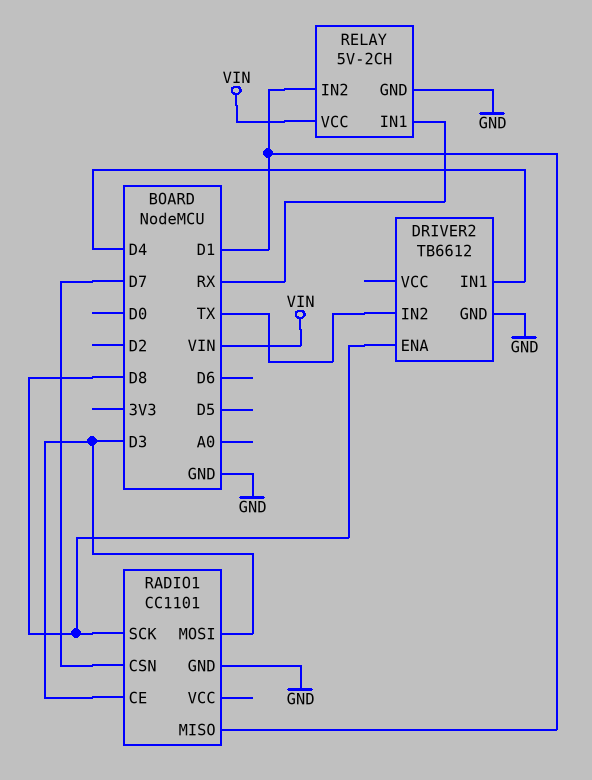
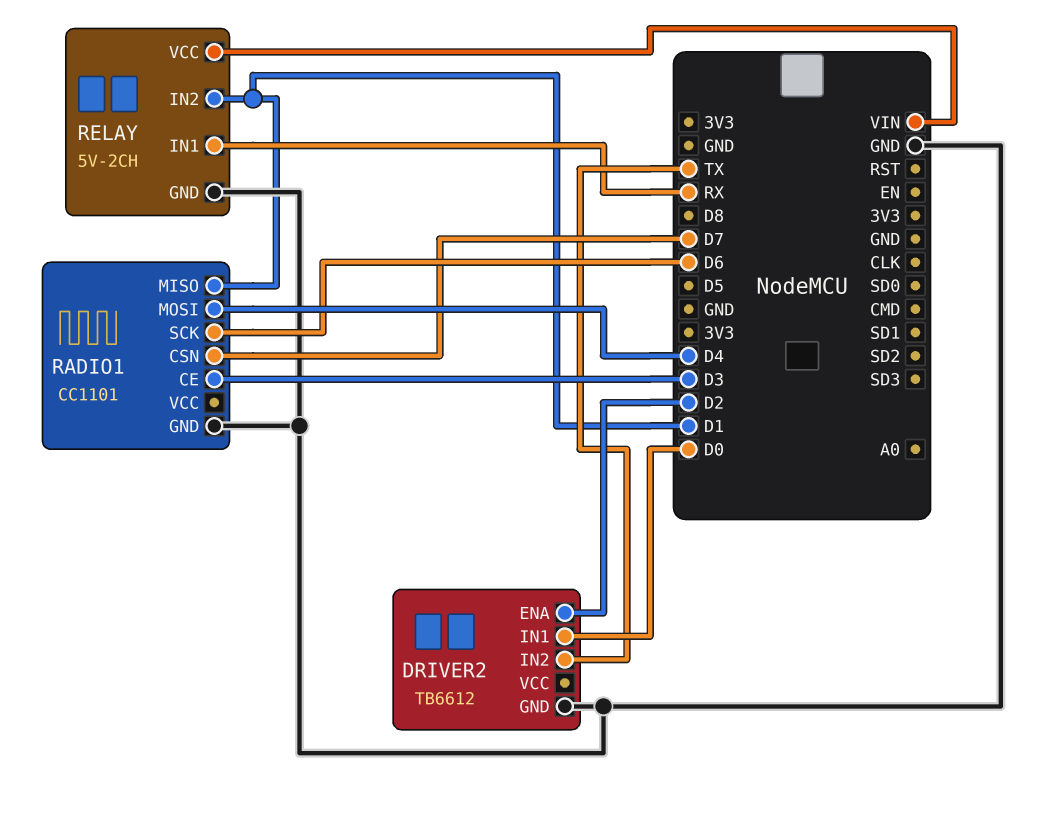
DRIVER2 pin ENA: D8 -> D2
DRIVER2 pin IN1: D4 -> D0
RADIO1 pin MOSI: D3 -> D4
RADIO1 pin SCK: D8 -> D6

